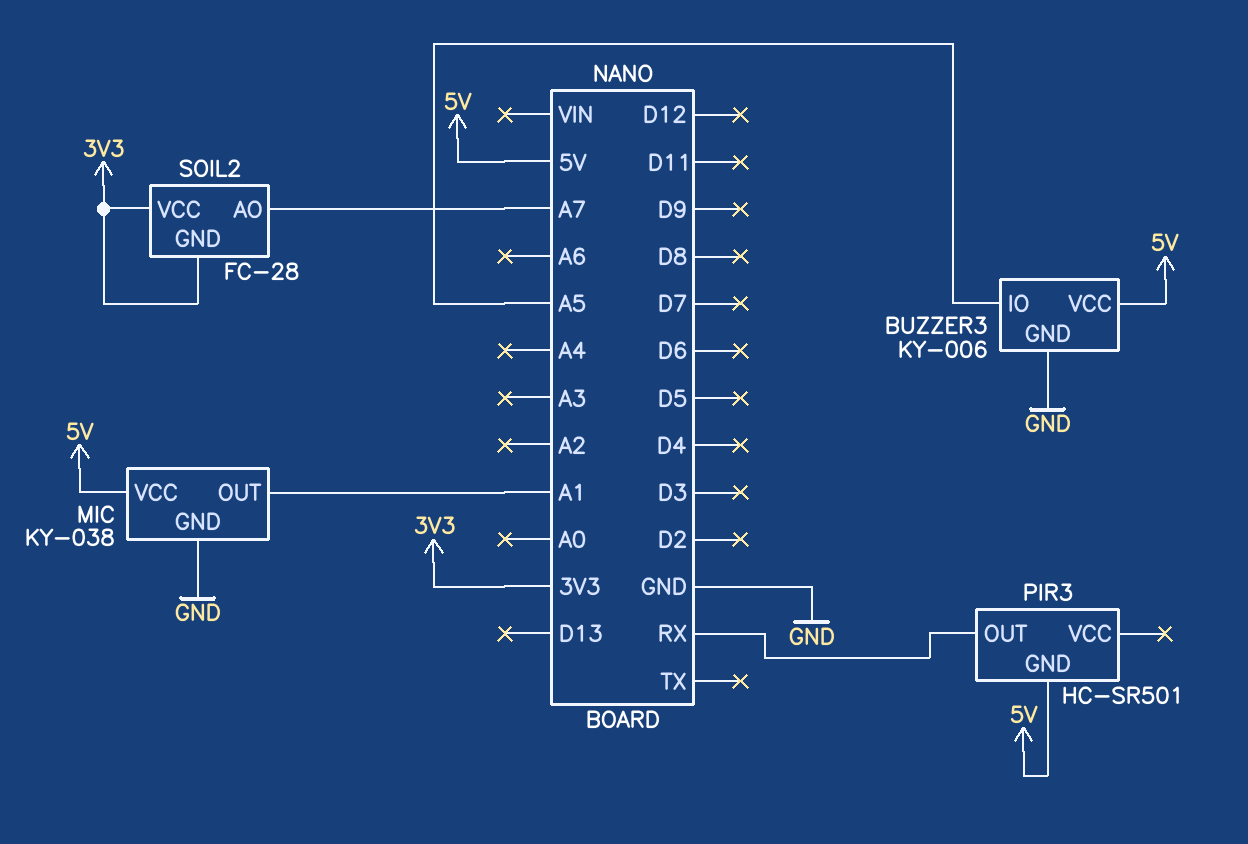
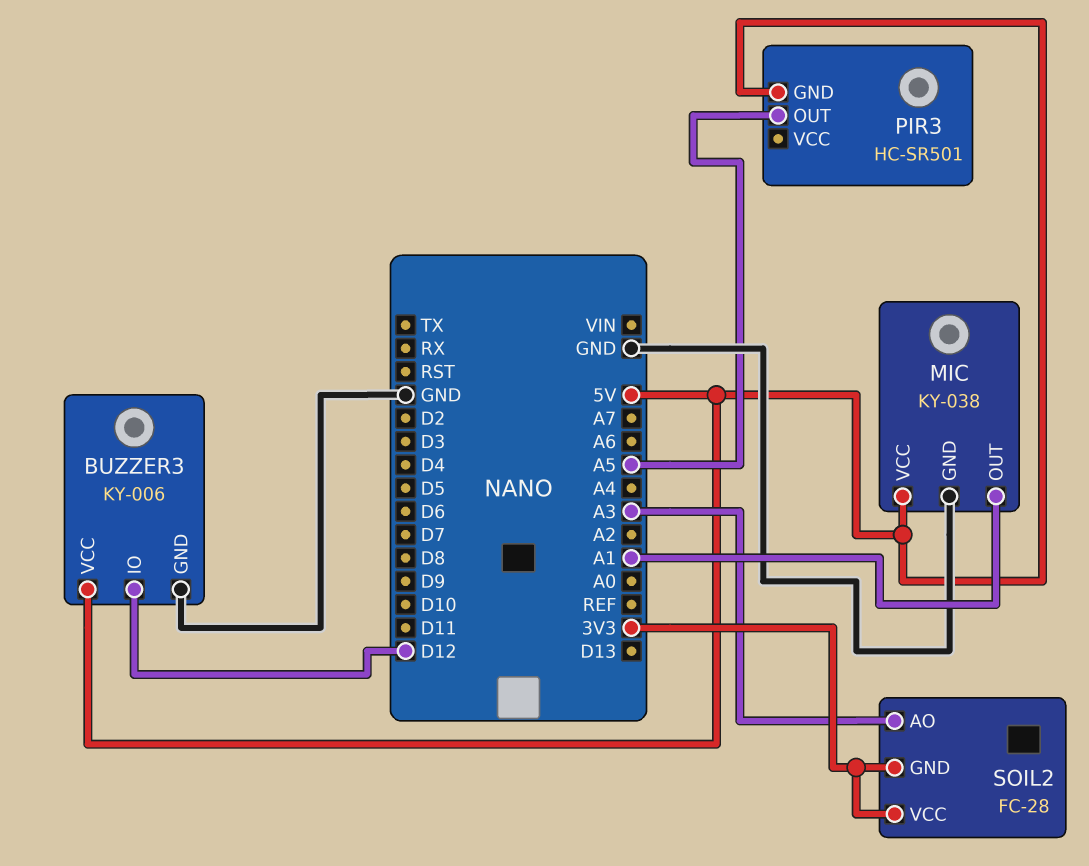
BUZZER3 pin IO: A5 -> D12
PIR3 pin OUT: RX -> A5
SOIL2 pin AO: A7 -> A3

